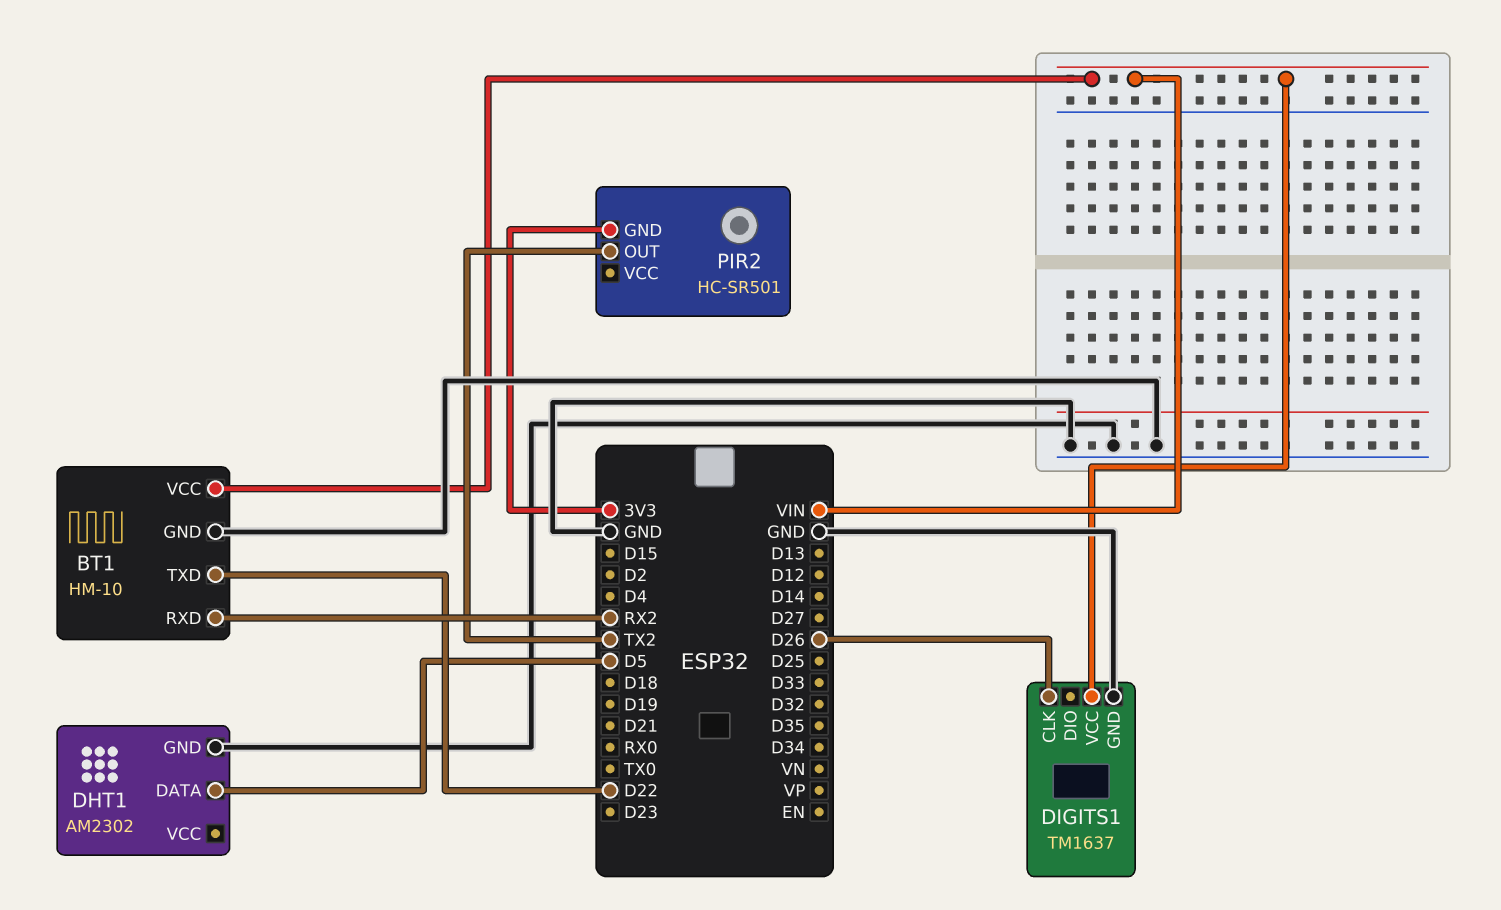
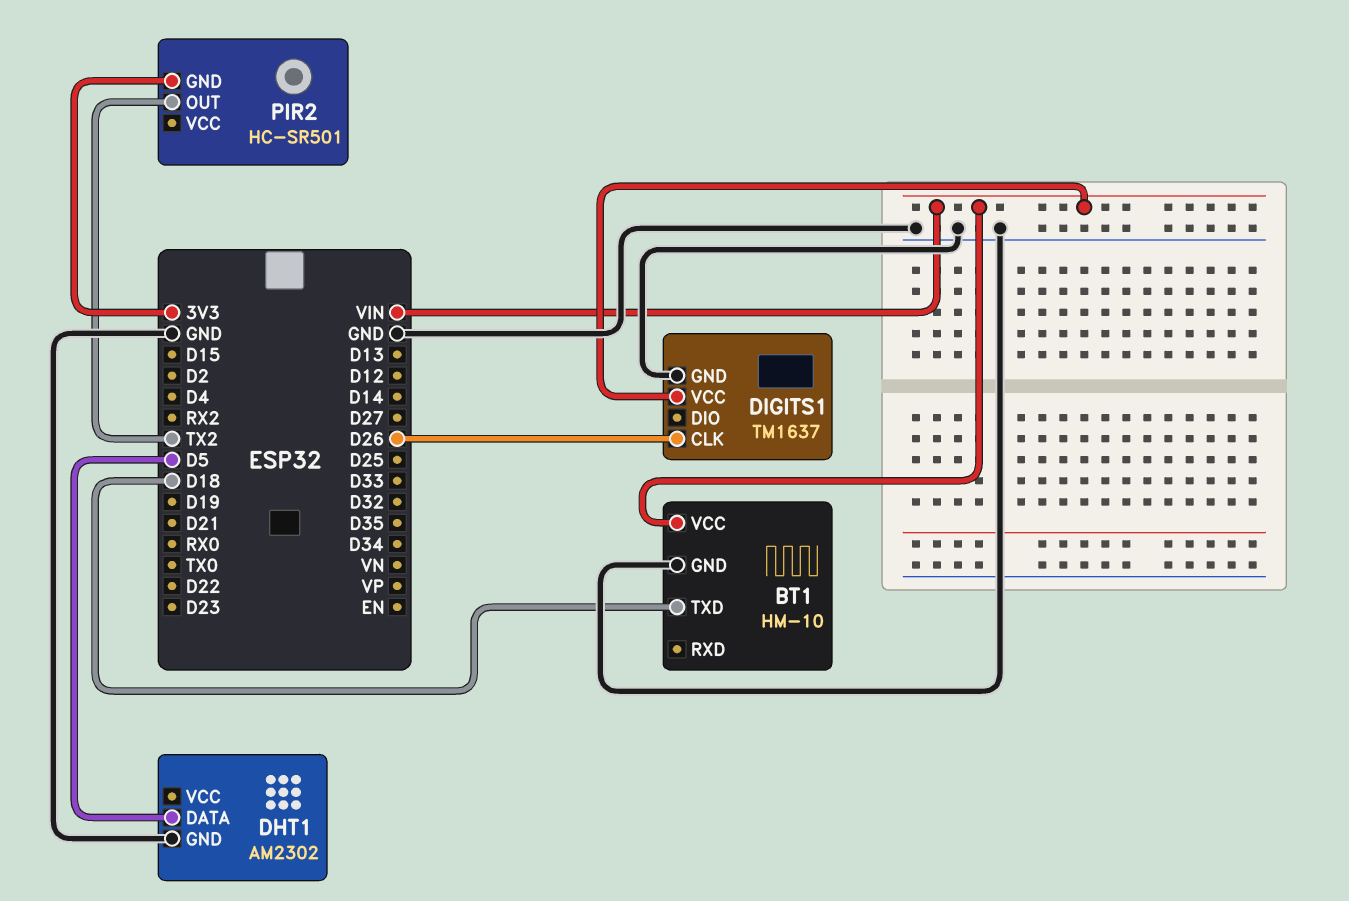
BT1 pin RXD: RX2 -> none
BT1 pin TXD: D22 -> D18

